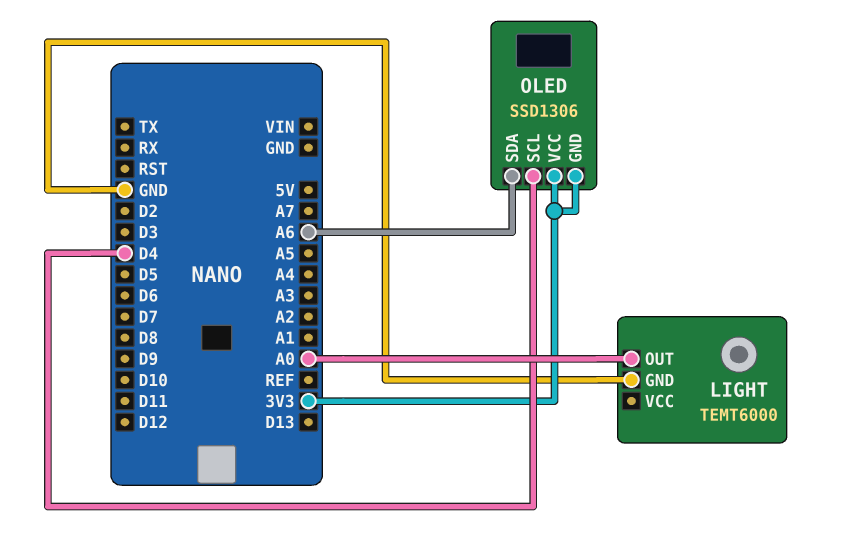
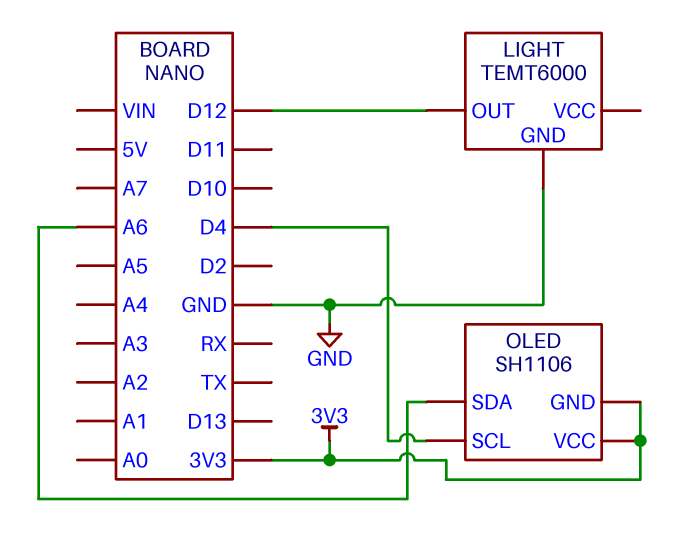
LIGHT pin OUT: A0 -> D12
OLED: SSD1306 -> SH1106

